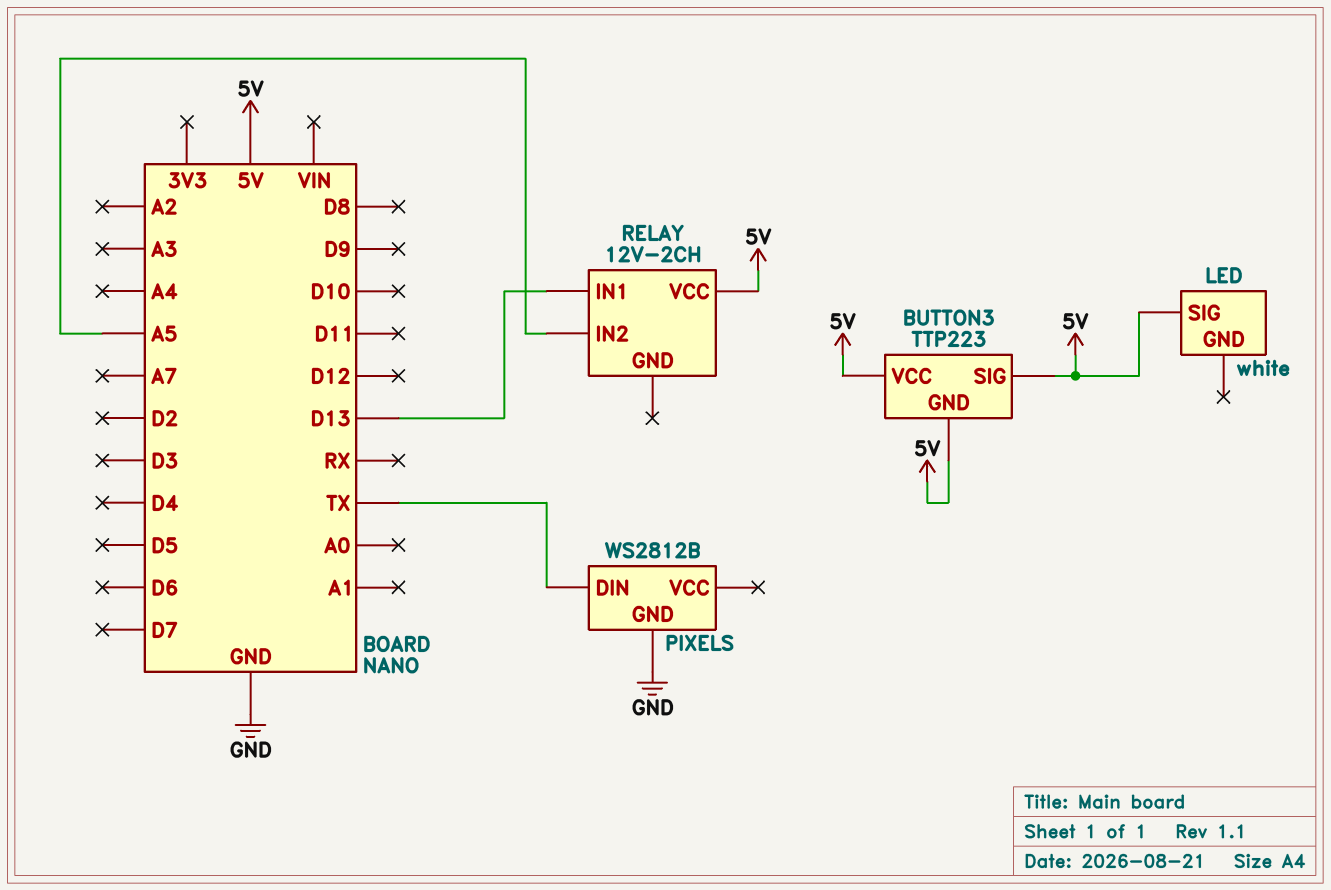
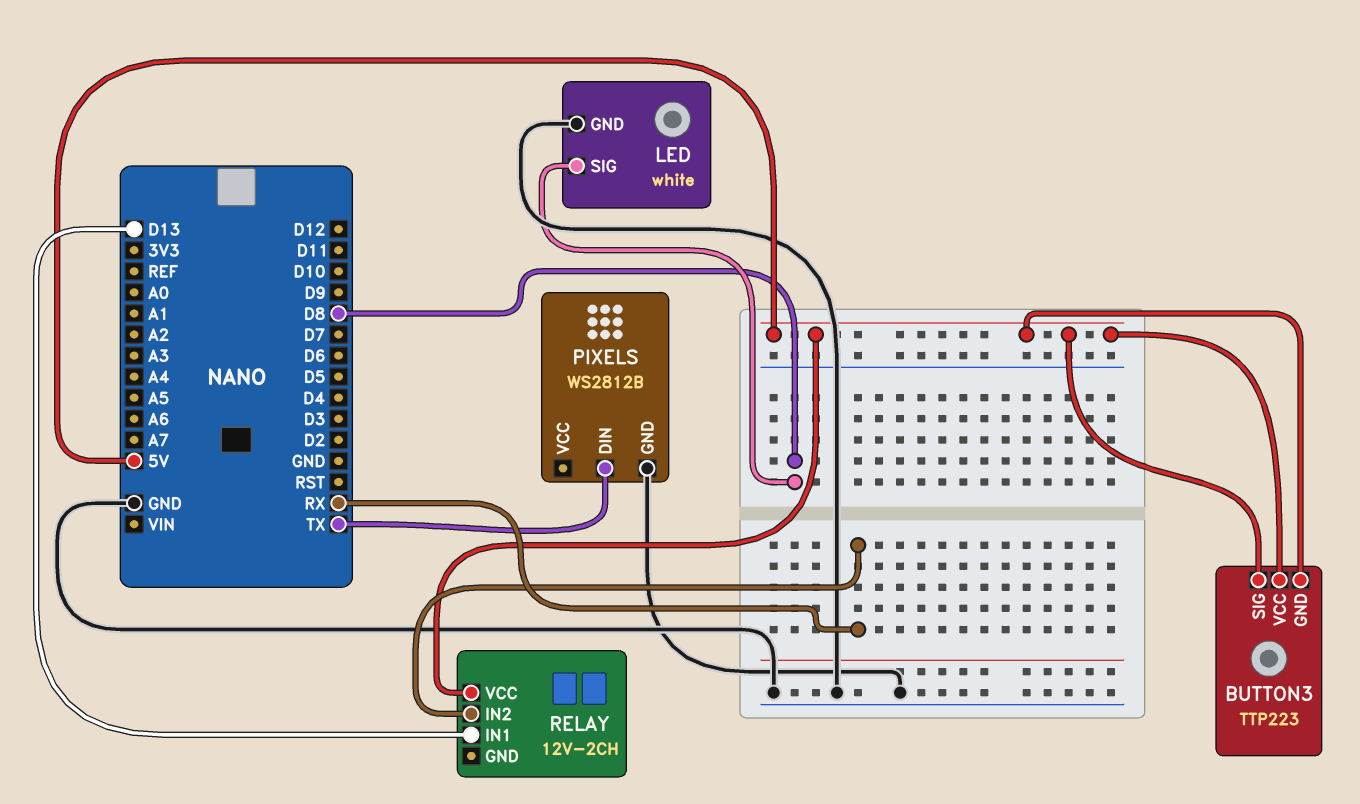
LED pin GND: none -> GND
LED pin SIG: 5V -> D8
RELAY pin IN2: A5 -> RX

